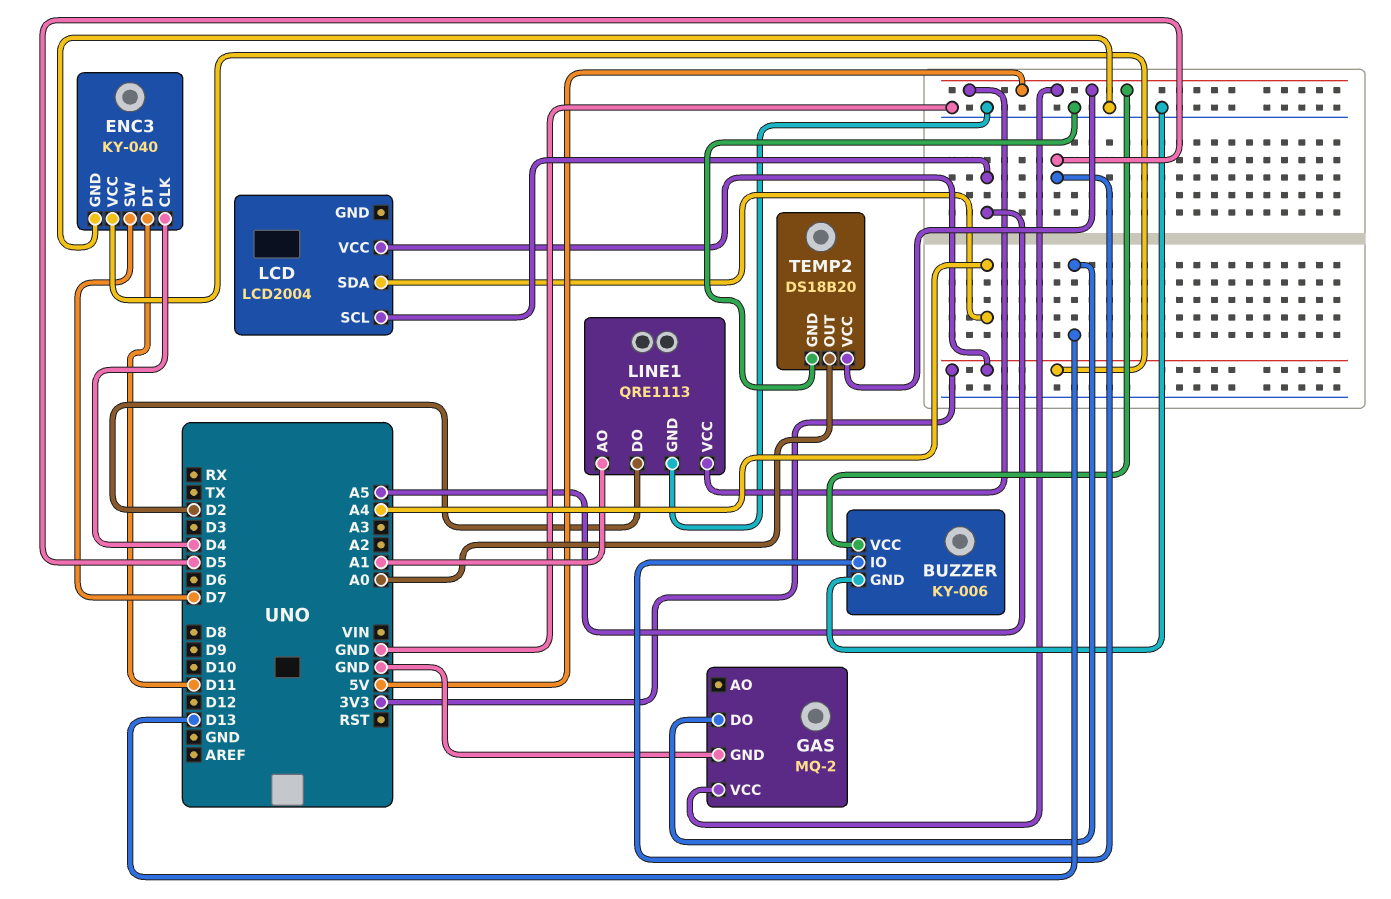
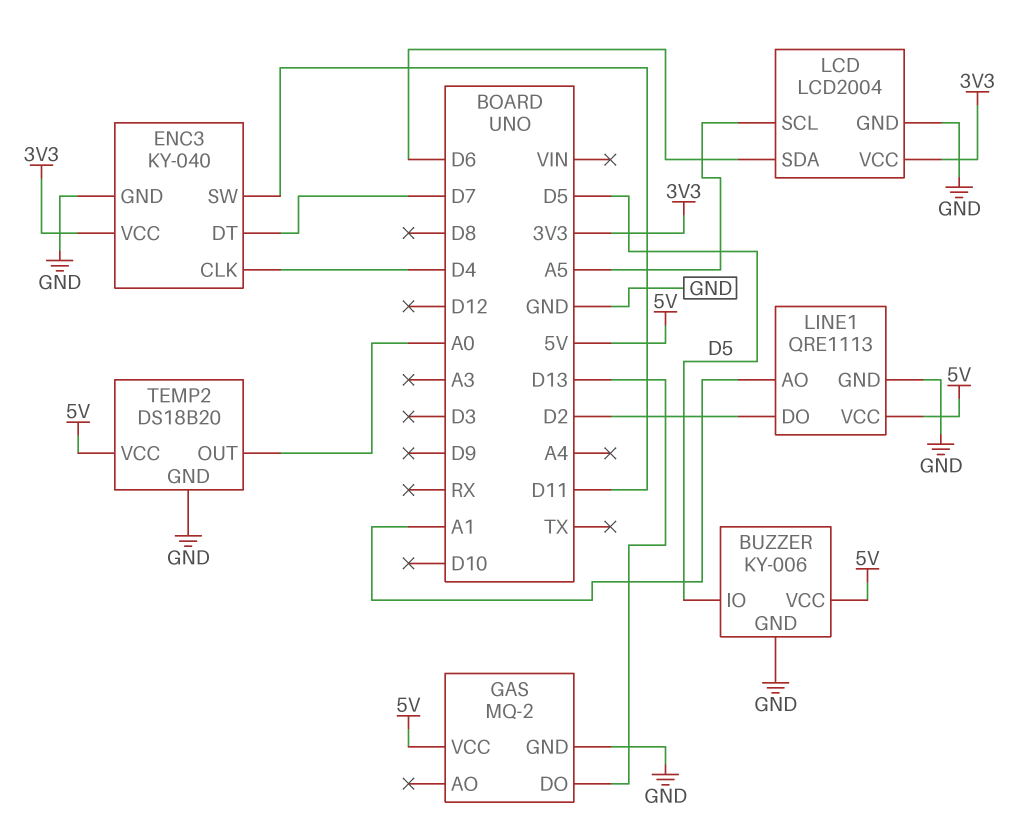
ENC3 pin DT: D11 -> D7
ENC3 pin SW: D7 -> D11
LCD pin GND: none -> GND
LCD pin SDA: A4 -> D6

